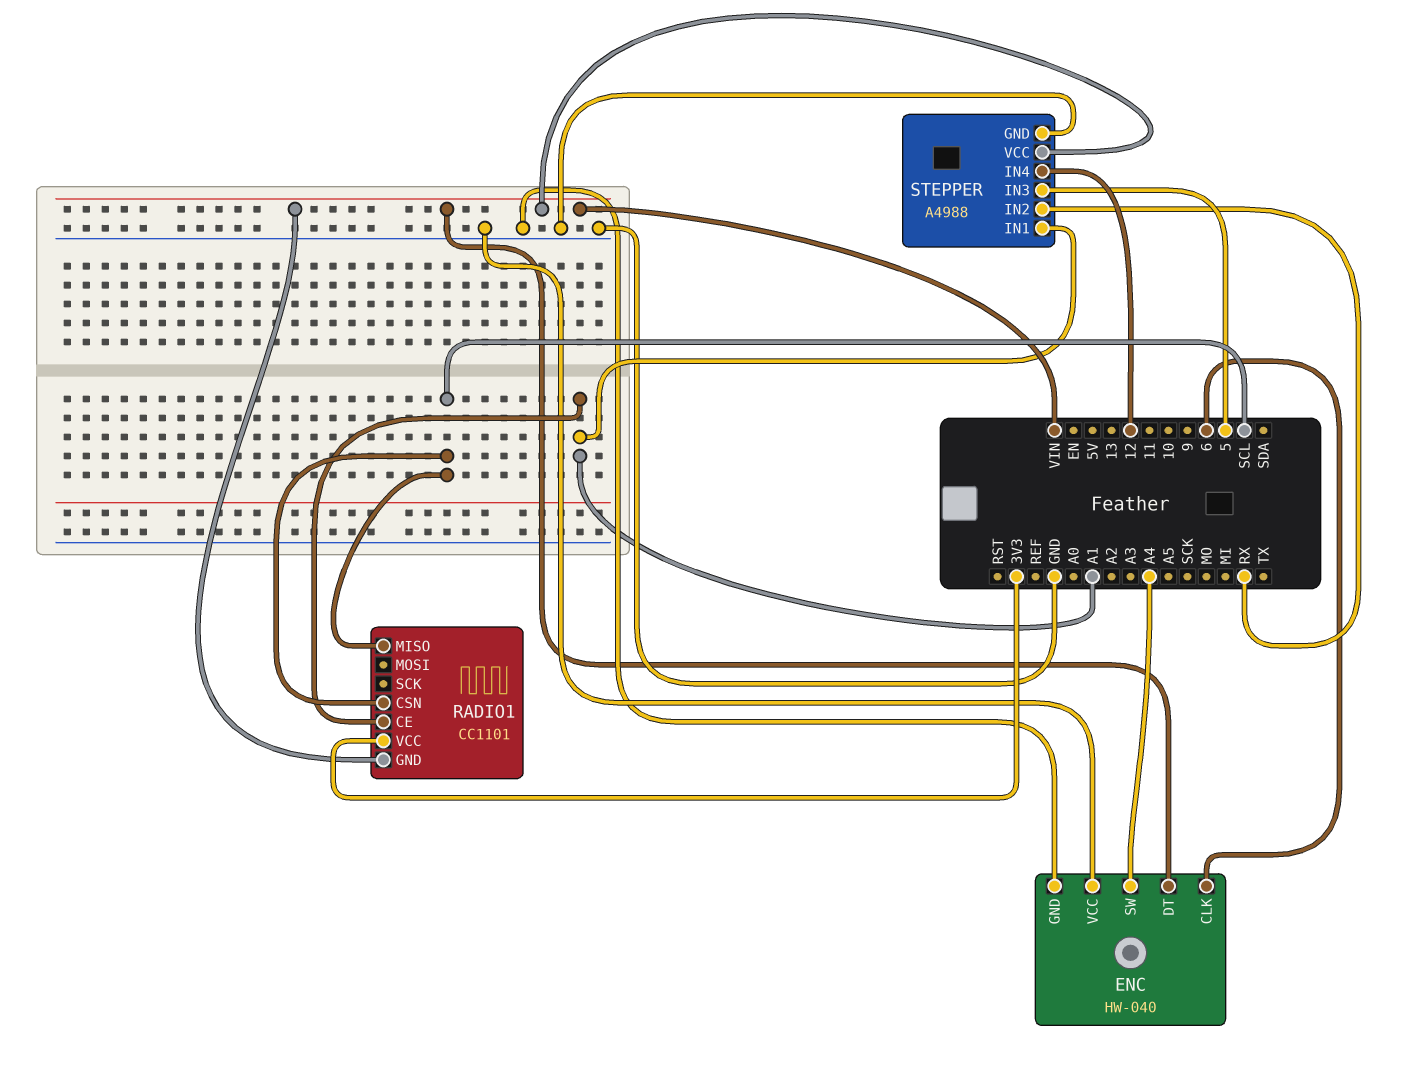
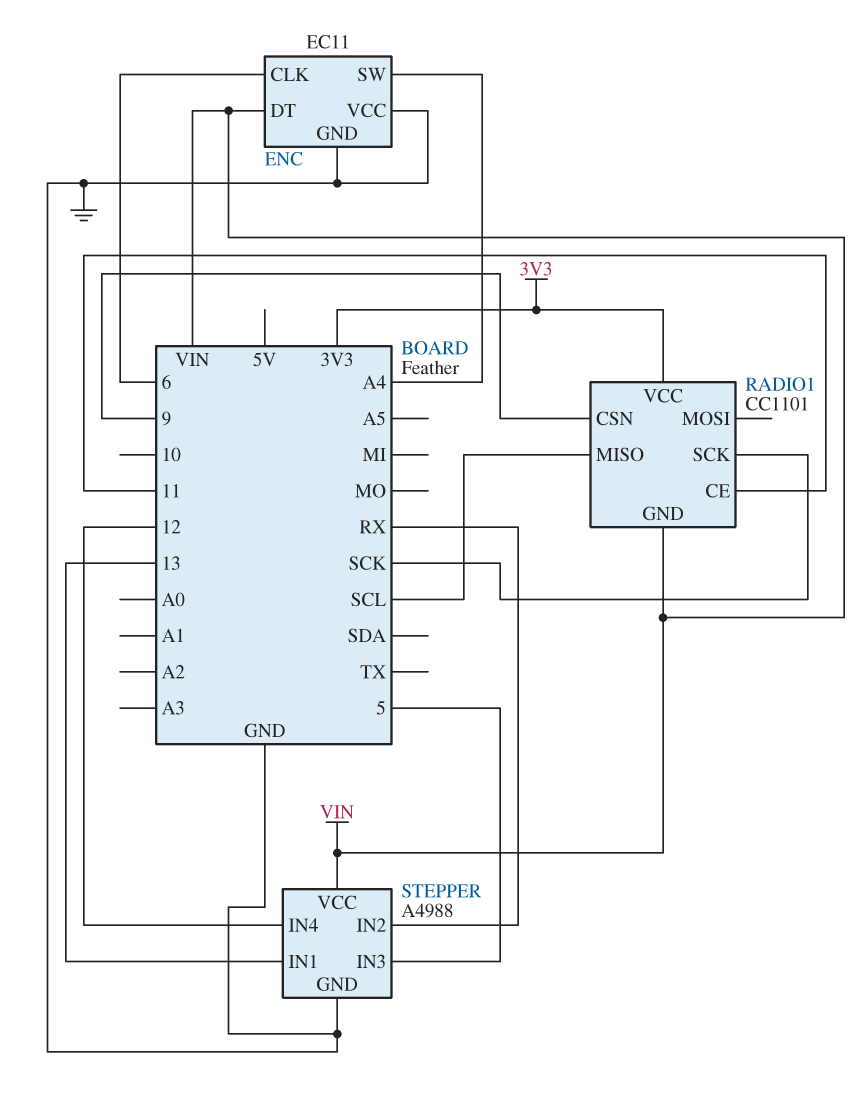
ENC: HW-040 -> EC11
RADIO1 pin CE: A1 -> 11
RADIO1 pin CSN: SCL -> 9
RADIO1 pin SCK: none -> SCK
STEPPER pin IN1: A1 -> 13

